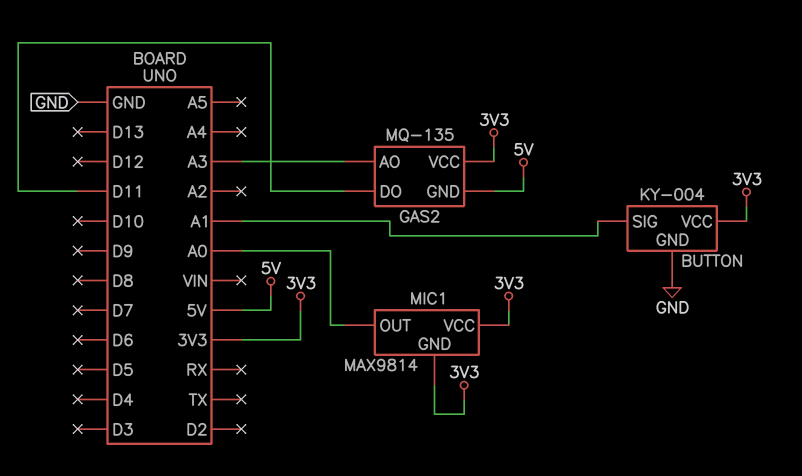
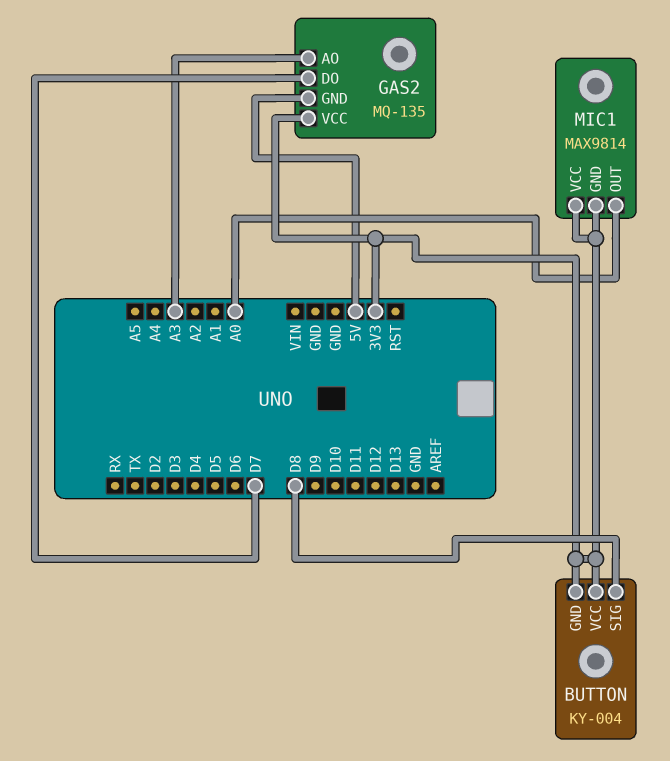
BUTTON pin GND: GND -> 3V3
BUTTON pin SIG: A1 -> D8
GAS2 pin DO: D11 -> D7

